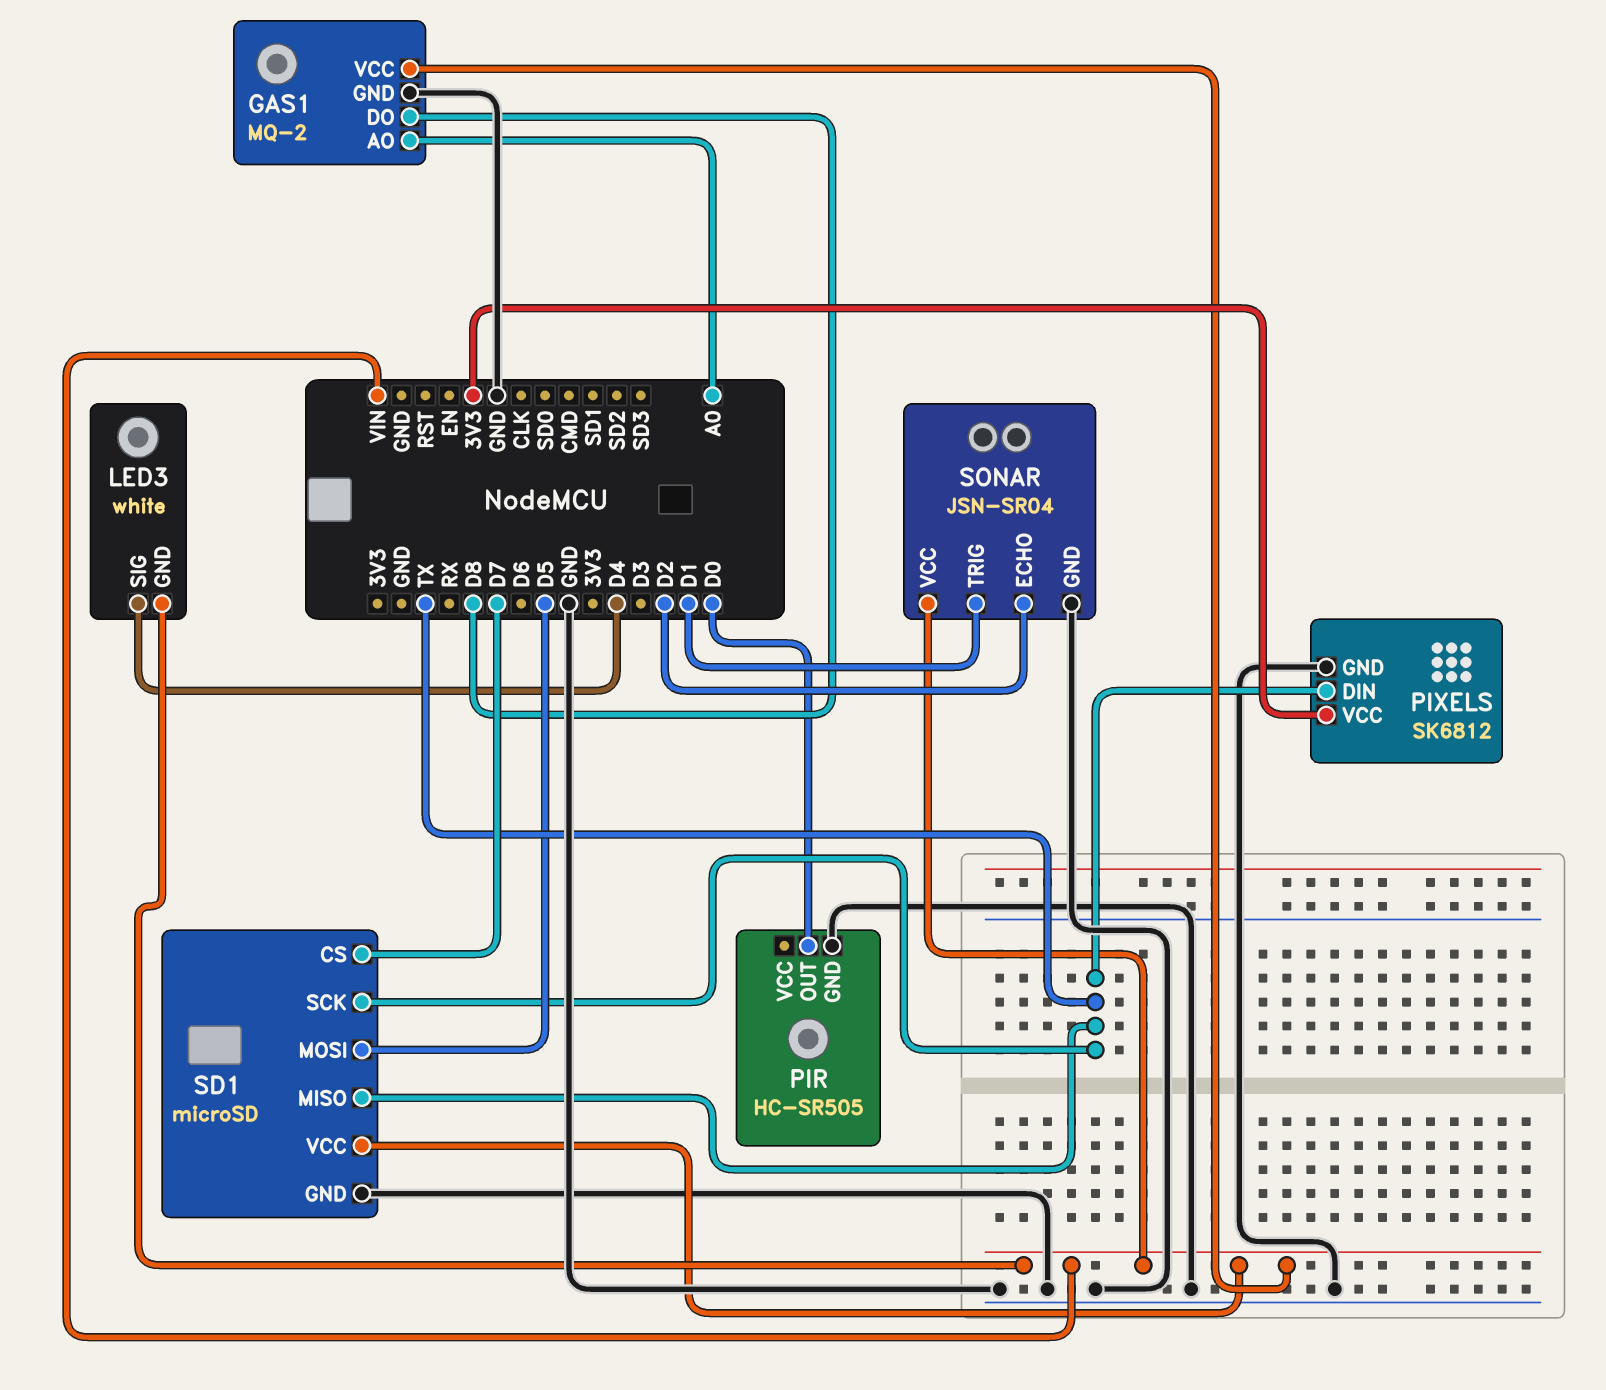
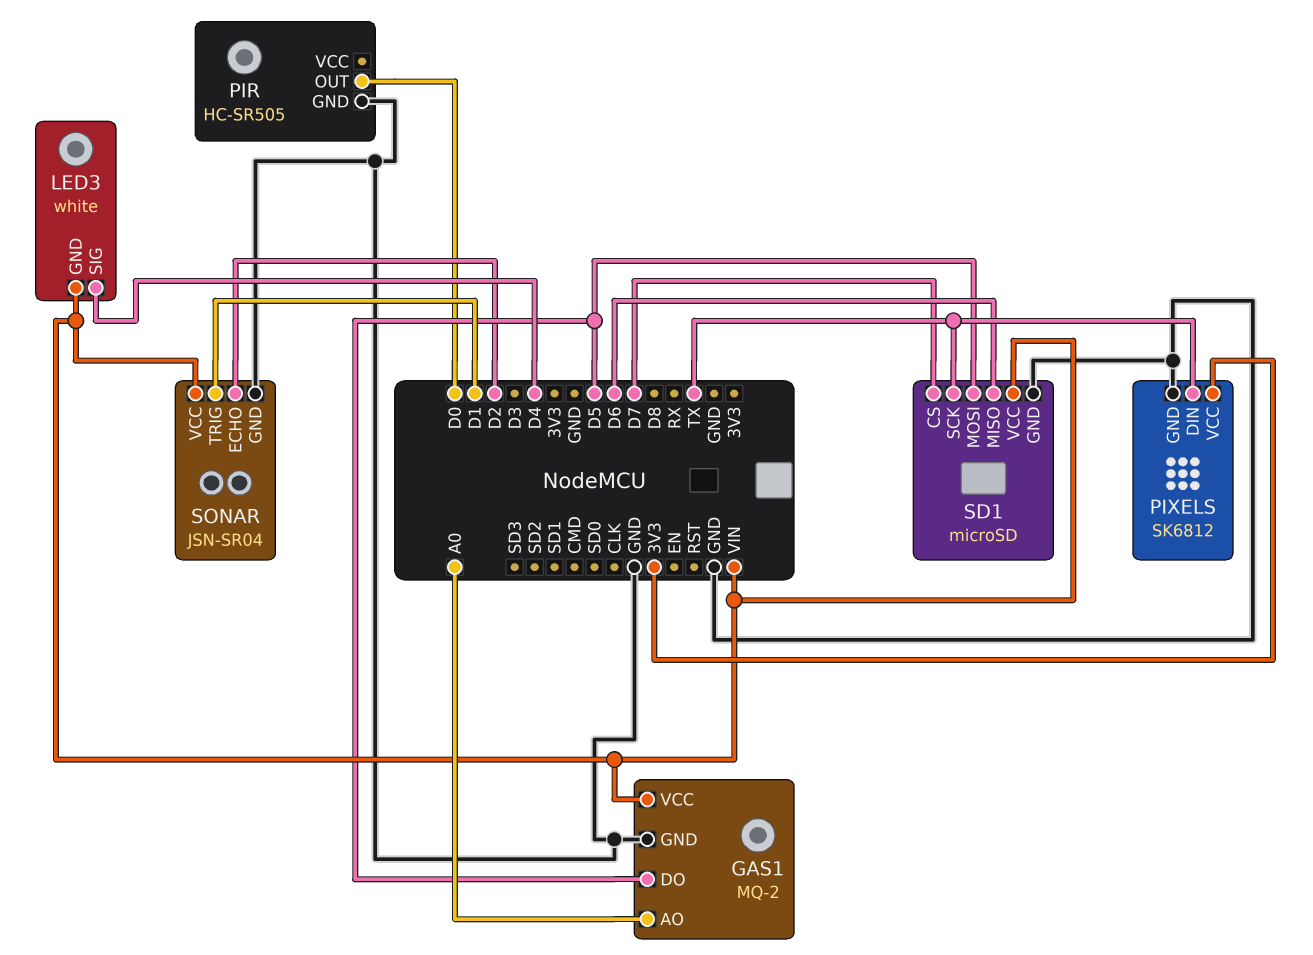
GAS1 pin DO: D8 -> D5
SD1 pin MISO: TX -> D6

